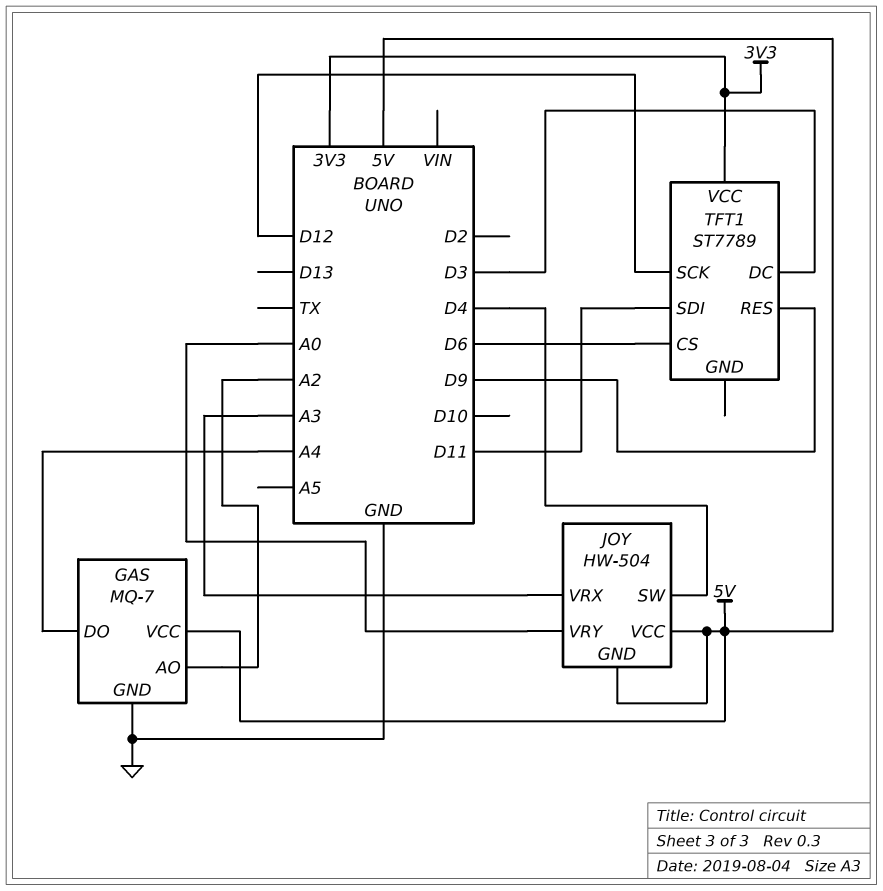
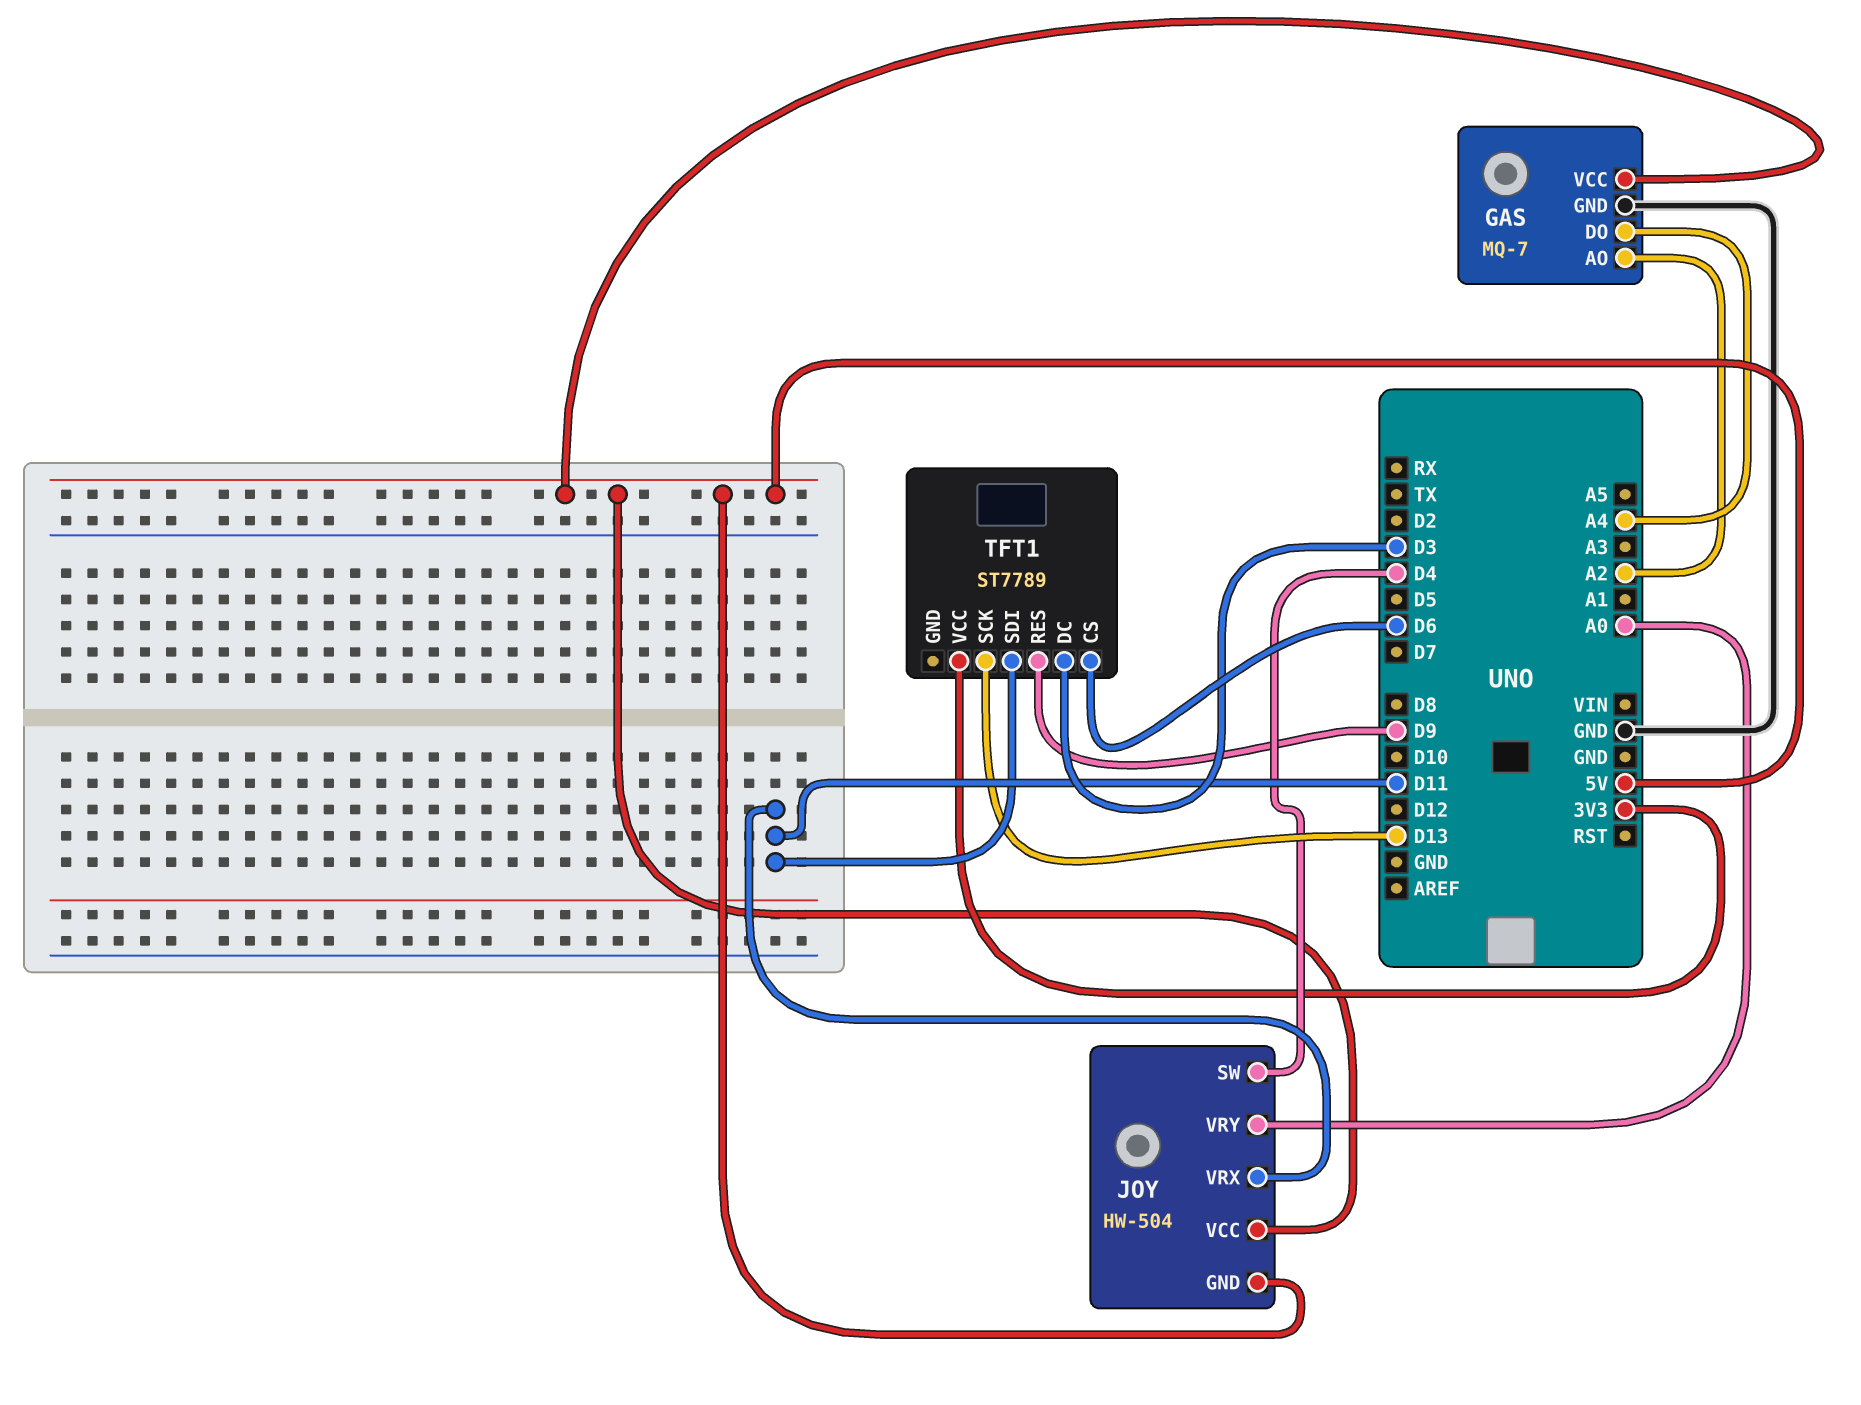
JOY pin VRX: A3 -> D11
TFT1 pin SCK: D12 -> D13

